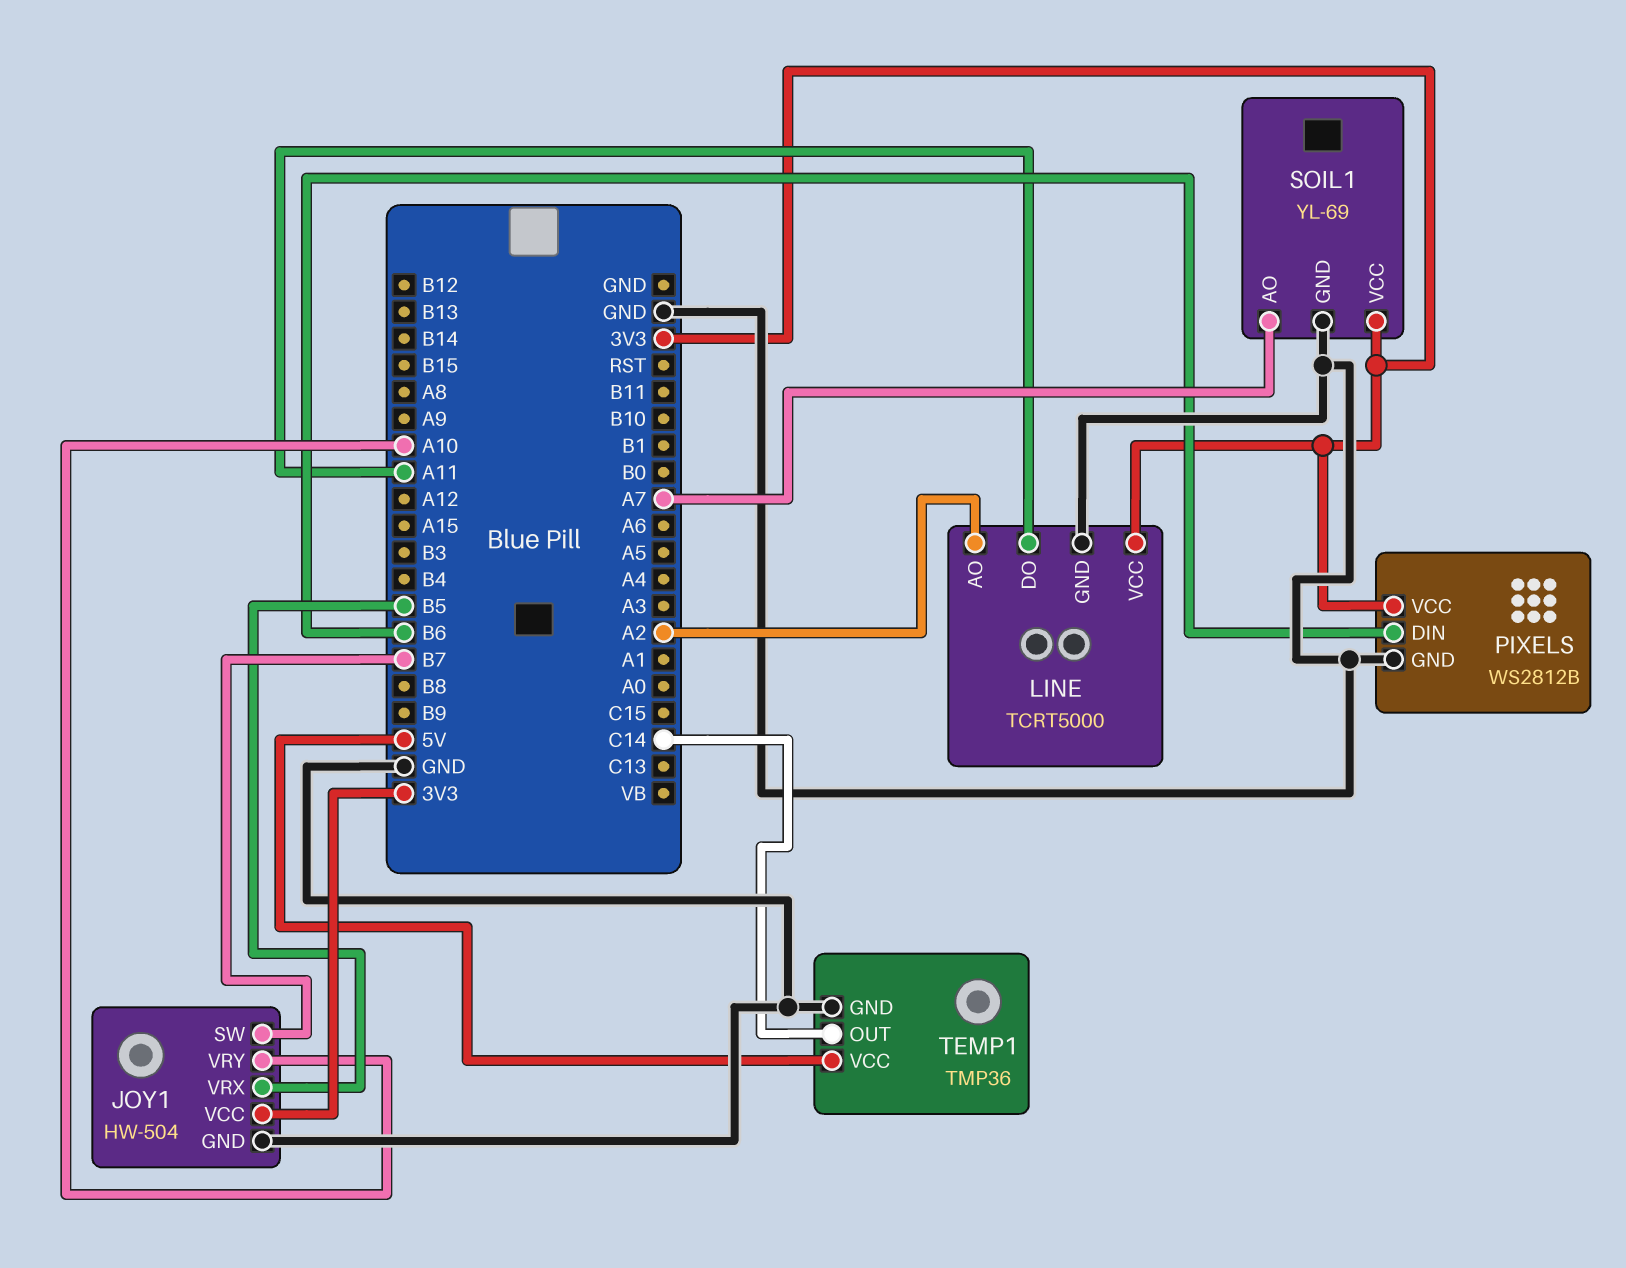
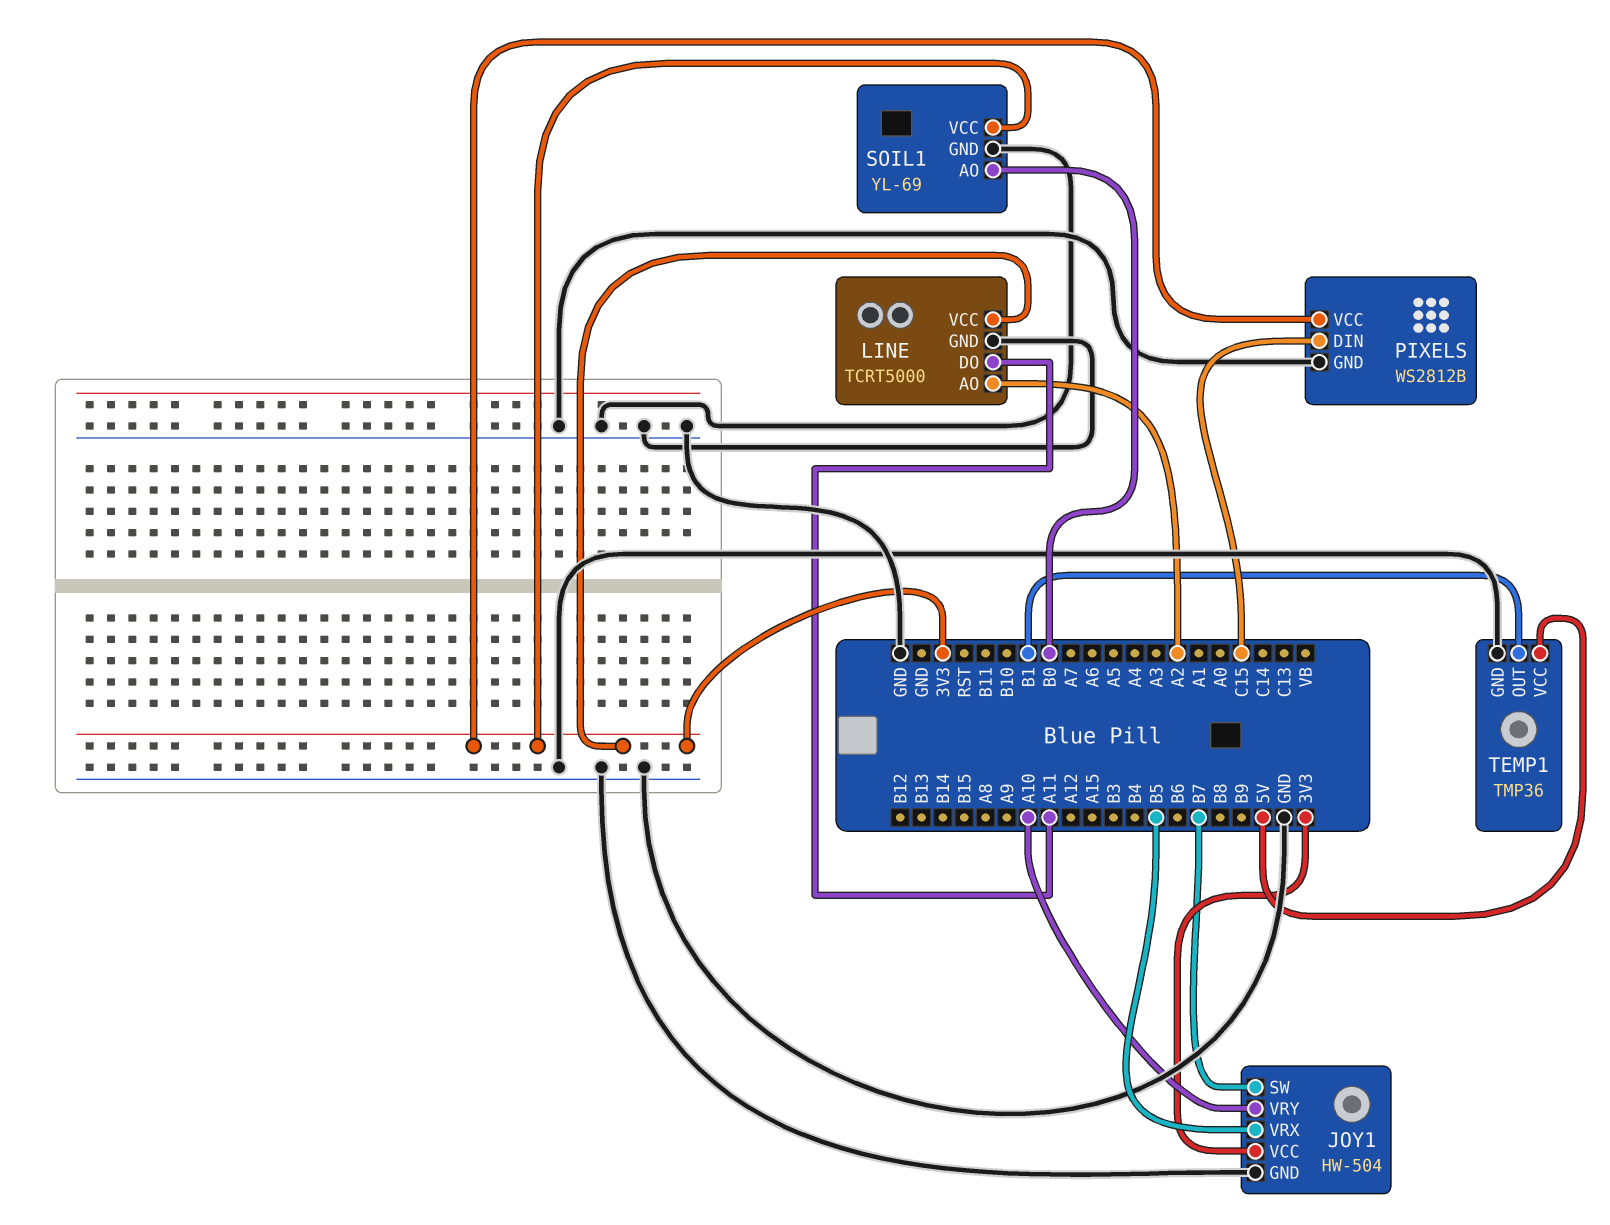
PIXELS pin DIN: B6 -> C15
SOIL1 pin AO: A7 -> B0
TEMP1 pin OUT: C14 -> B1

